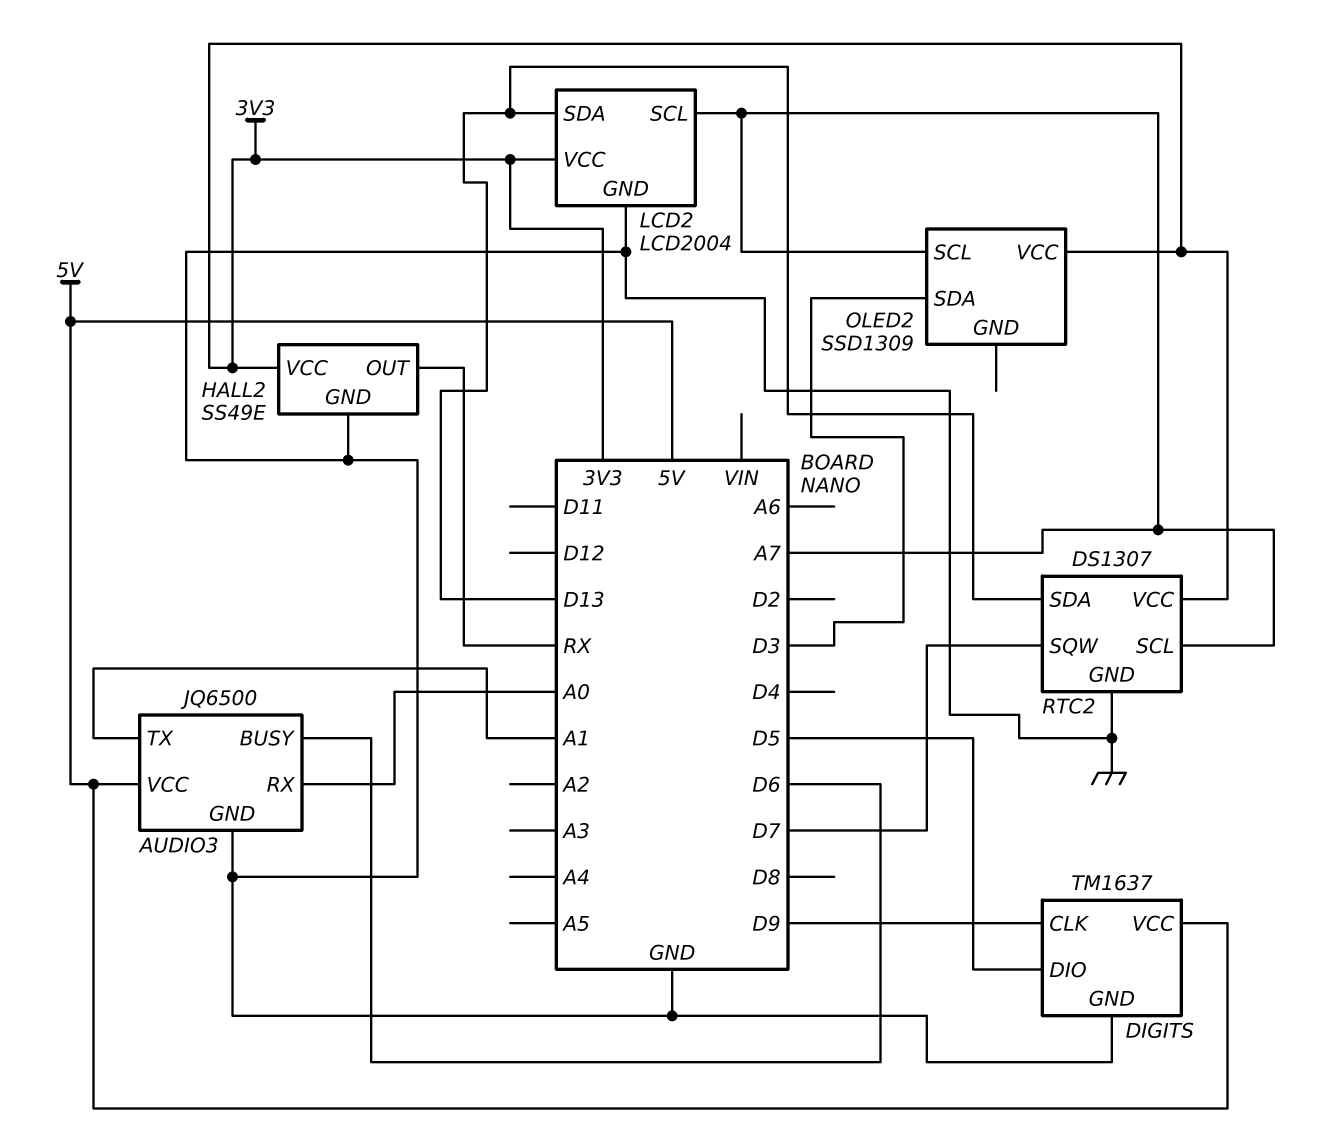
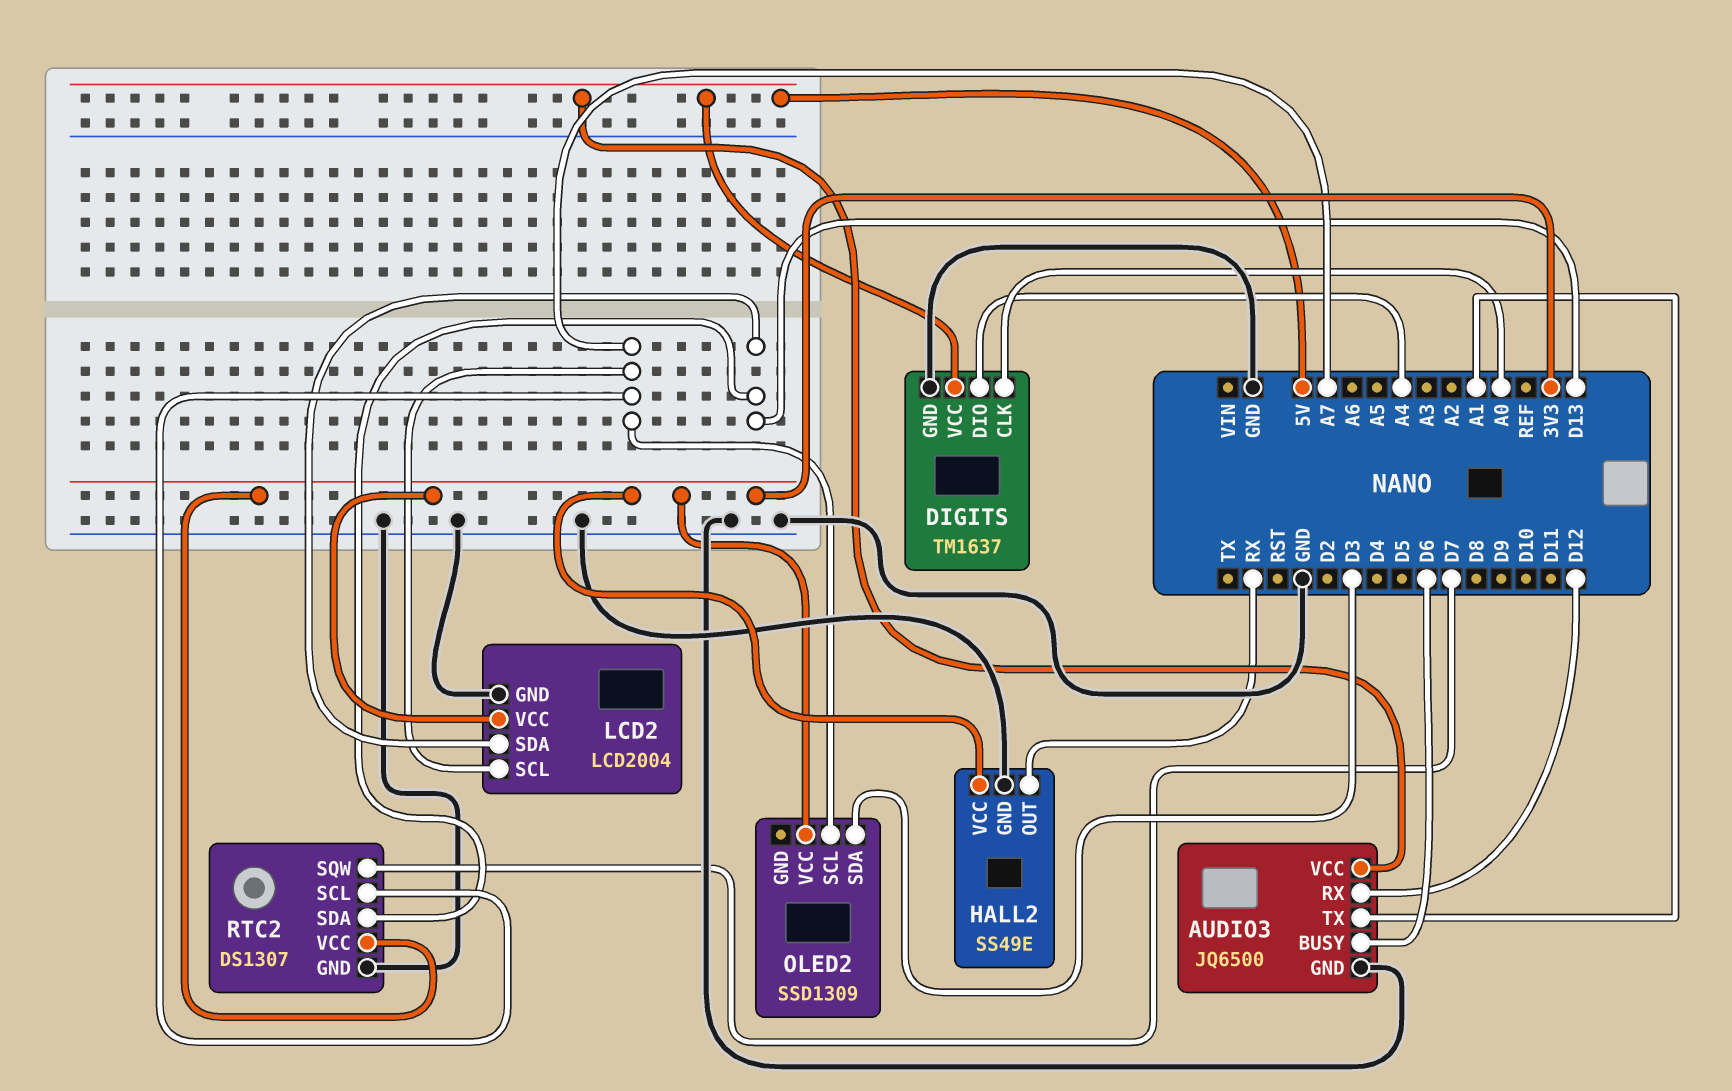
AUDIO3 pin RX: A0 -> D12
DIGITS pin CLK: D9 -> A0
DIGITS pin DIO: D5 -> A4

